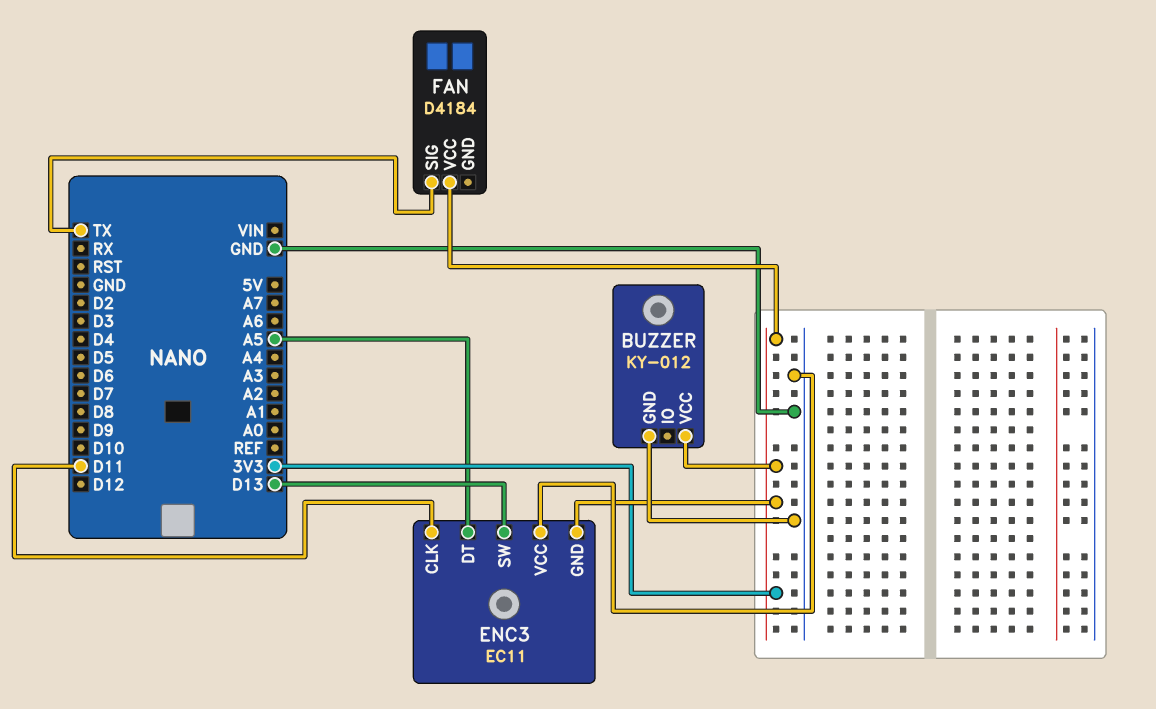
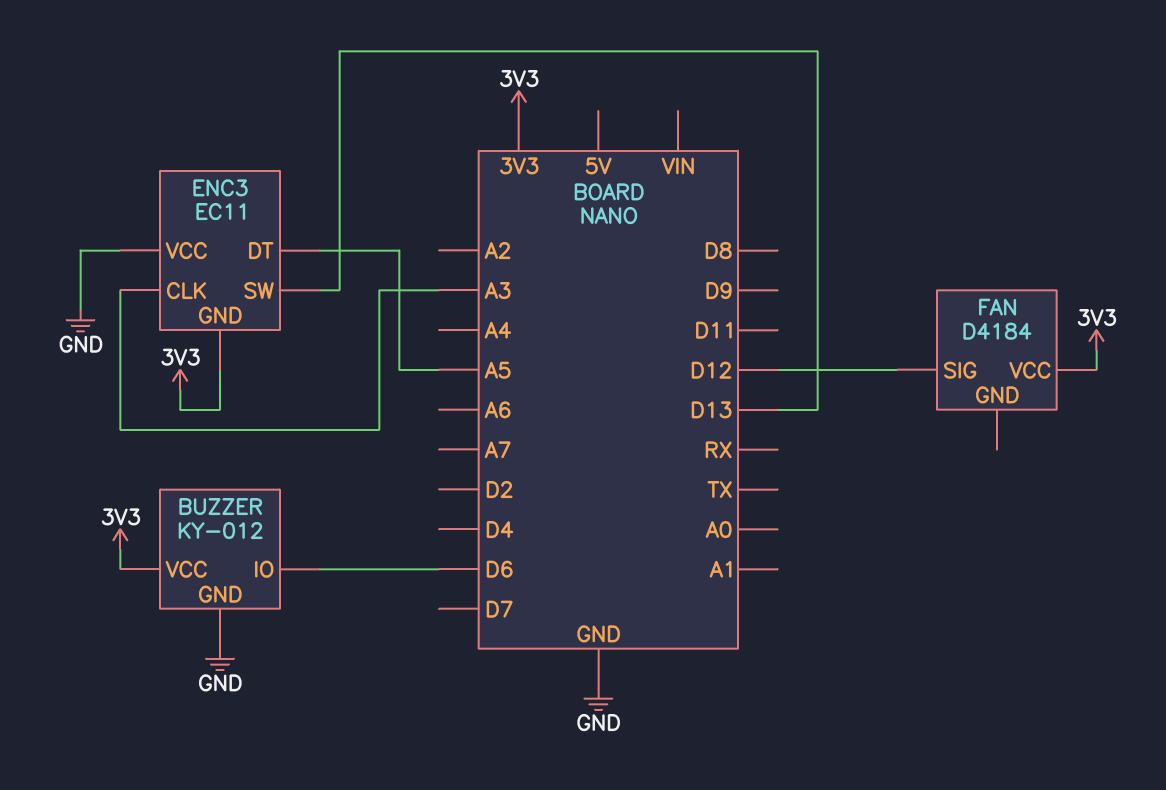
BUZZER pin IO: none -> D6
ENC3 pin CLK: D11 -> A3
FAN pin SIG: TX -> D12

